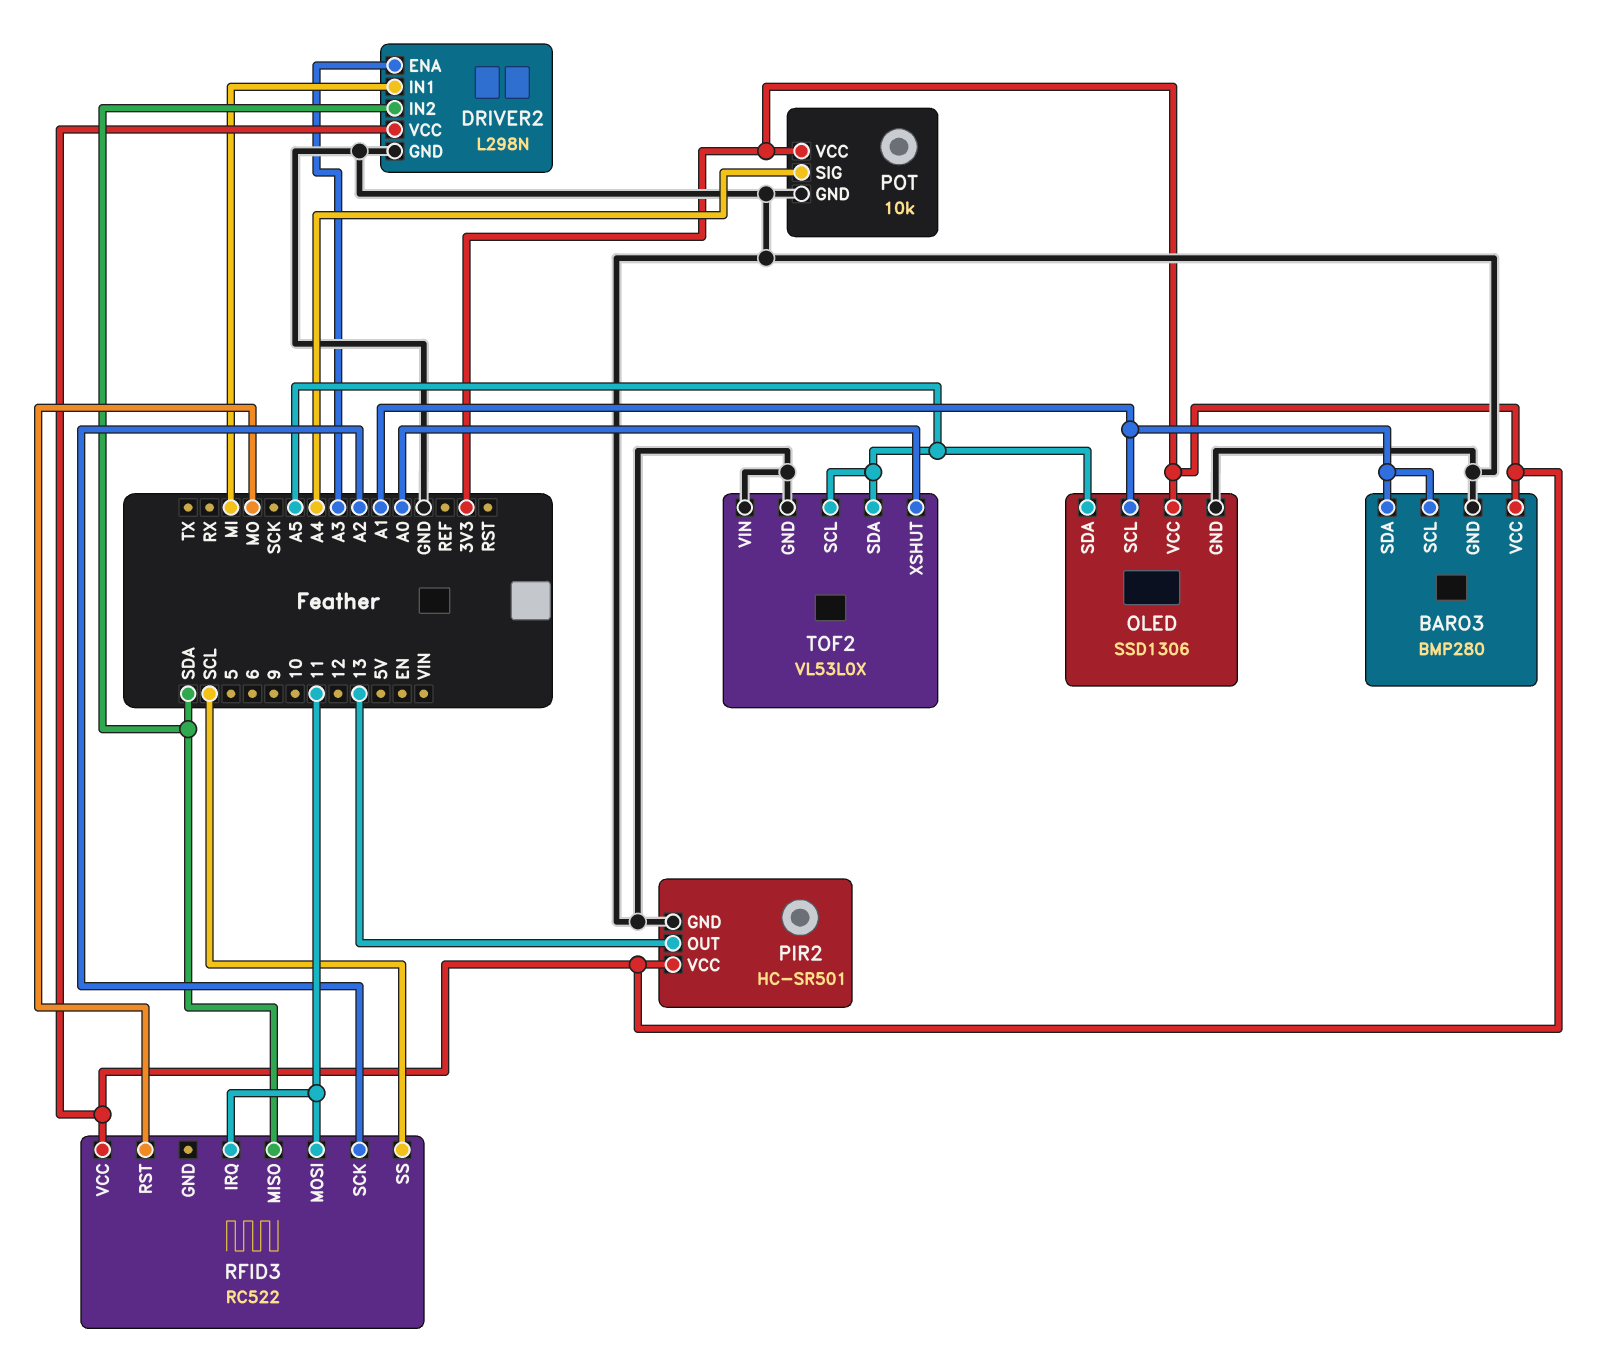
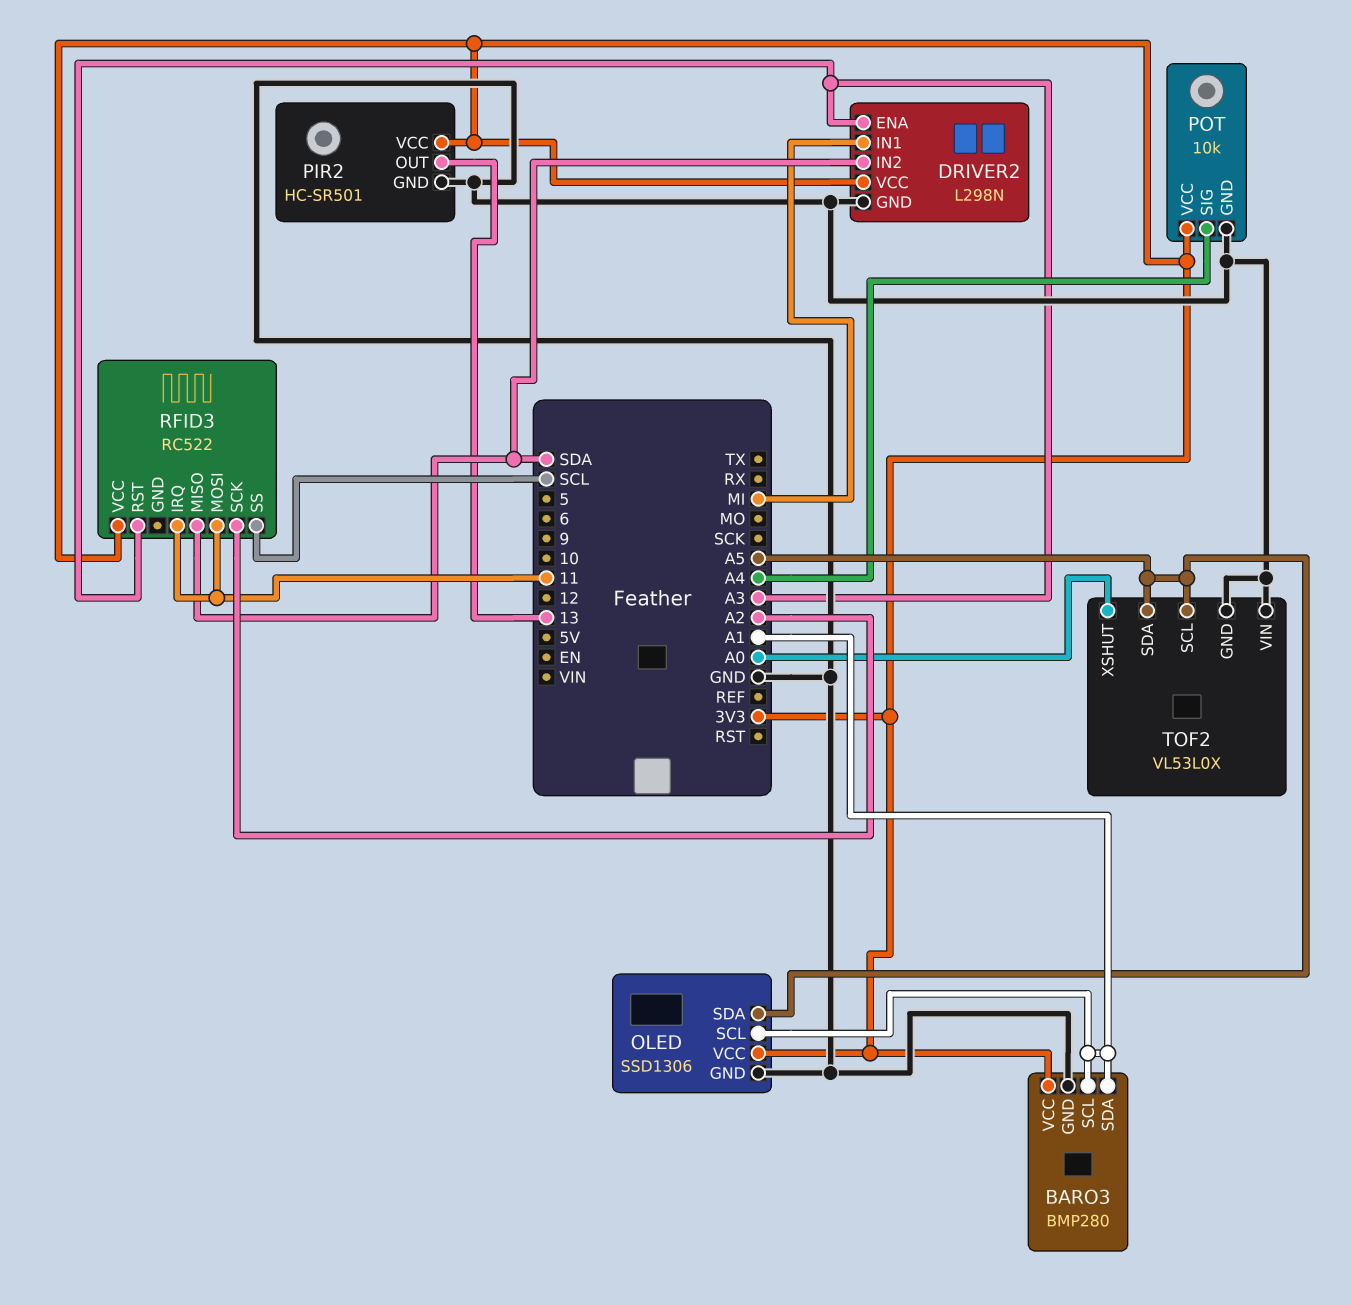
RFID3 pin RST: MO -> A3

